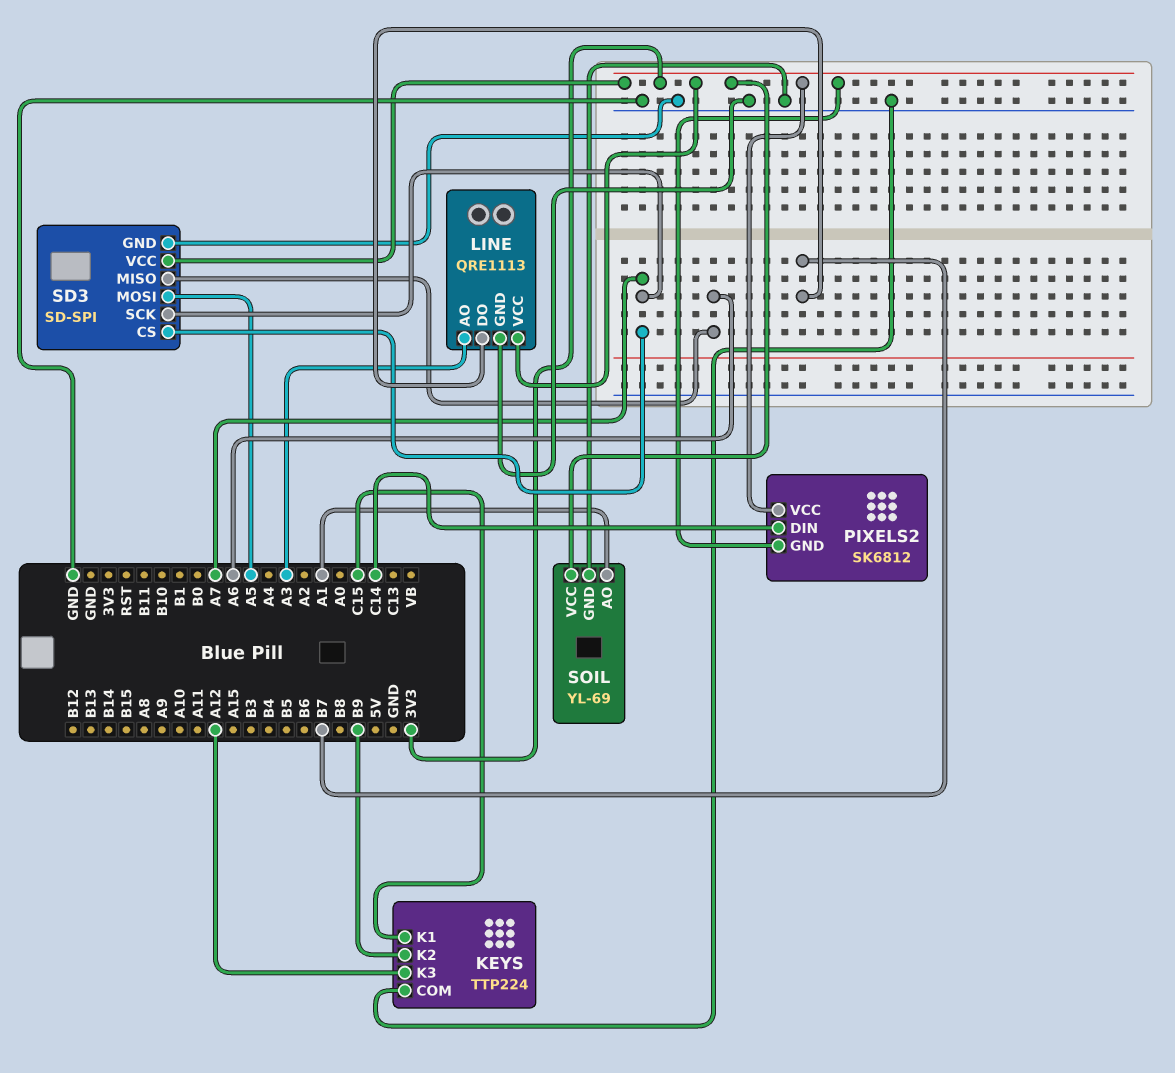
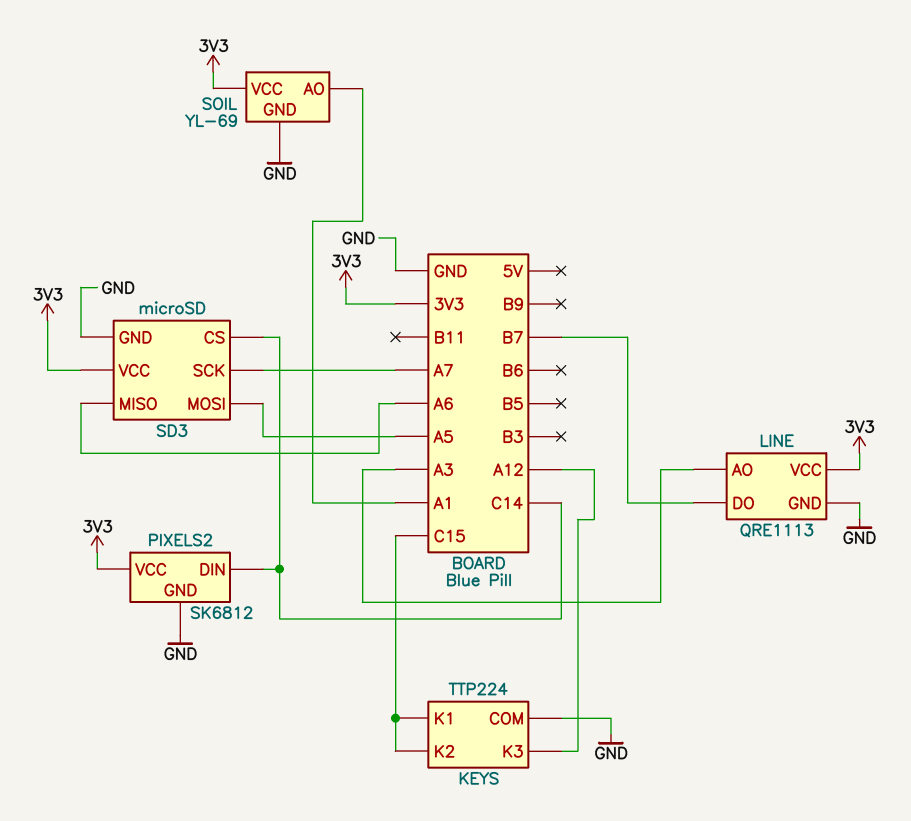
KEYS pin K2: B9 -> C15
PIXELS2 pin GND: 3V3 -> GND
SD3: SD-SPI -> microSD
SD3 pin CS: A7 -> C14

